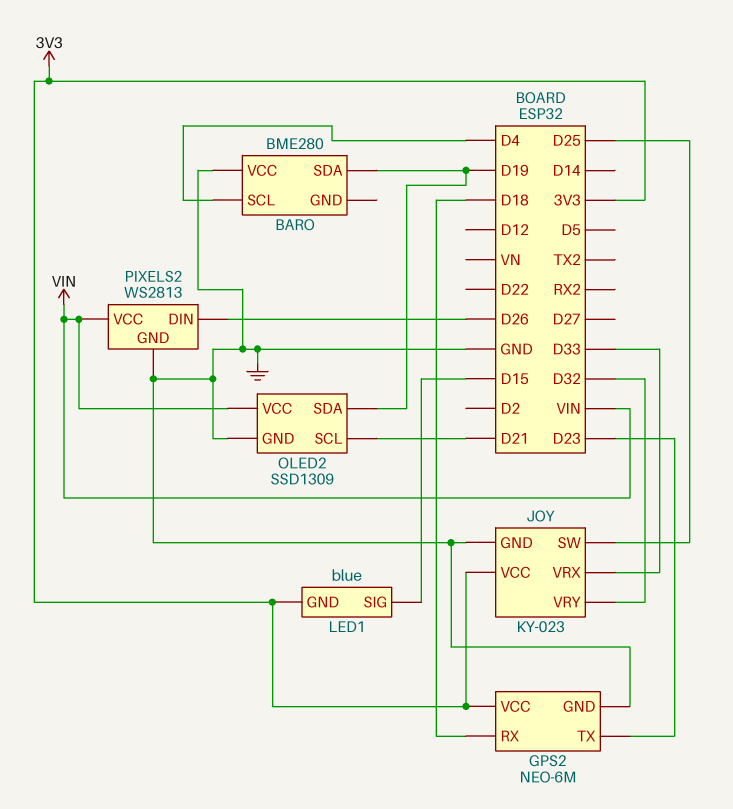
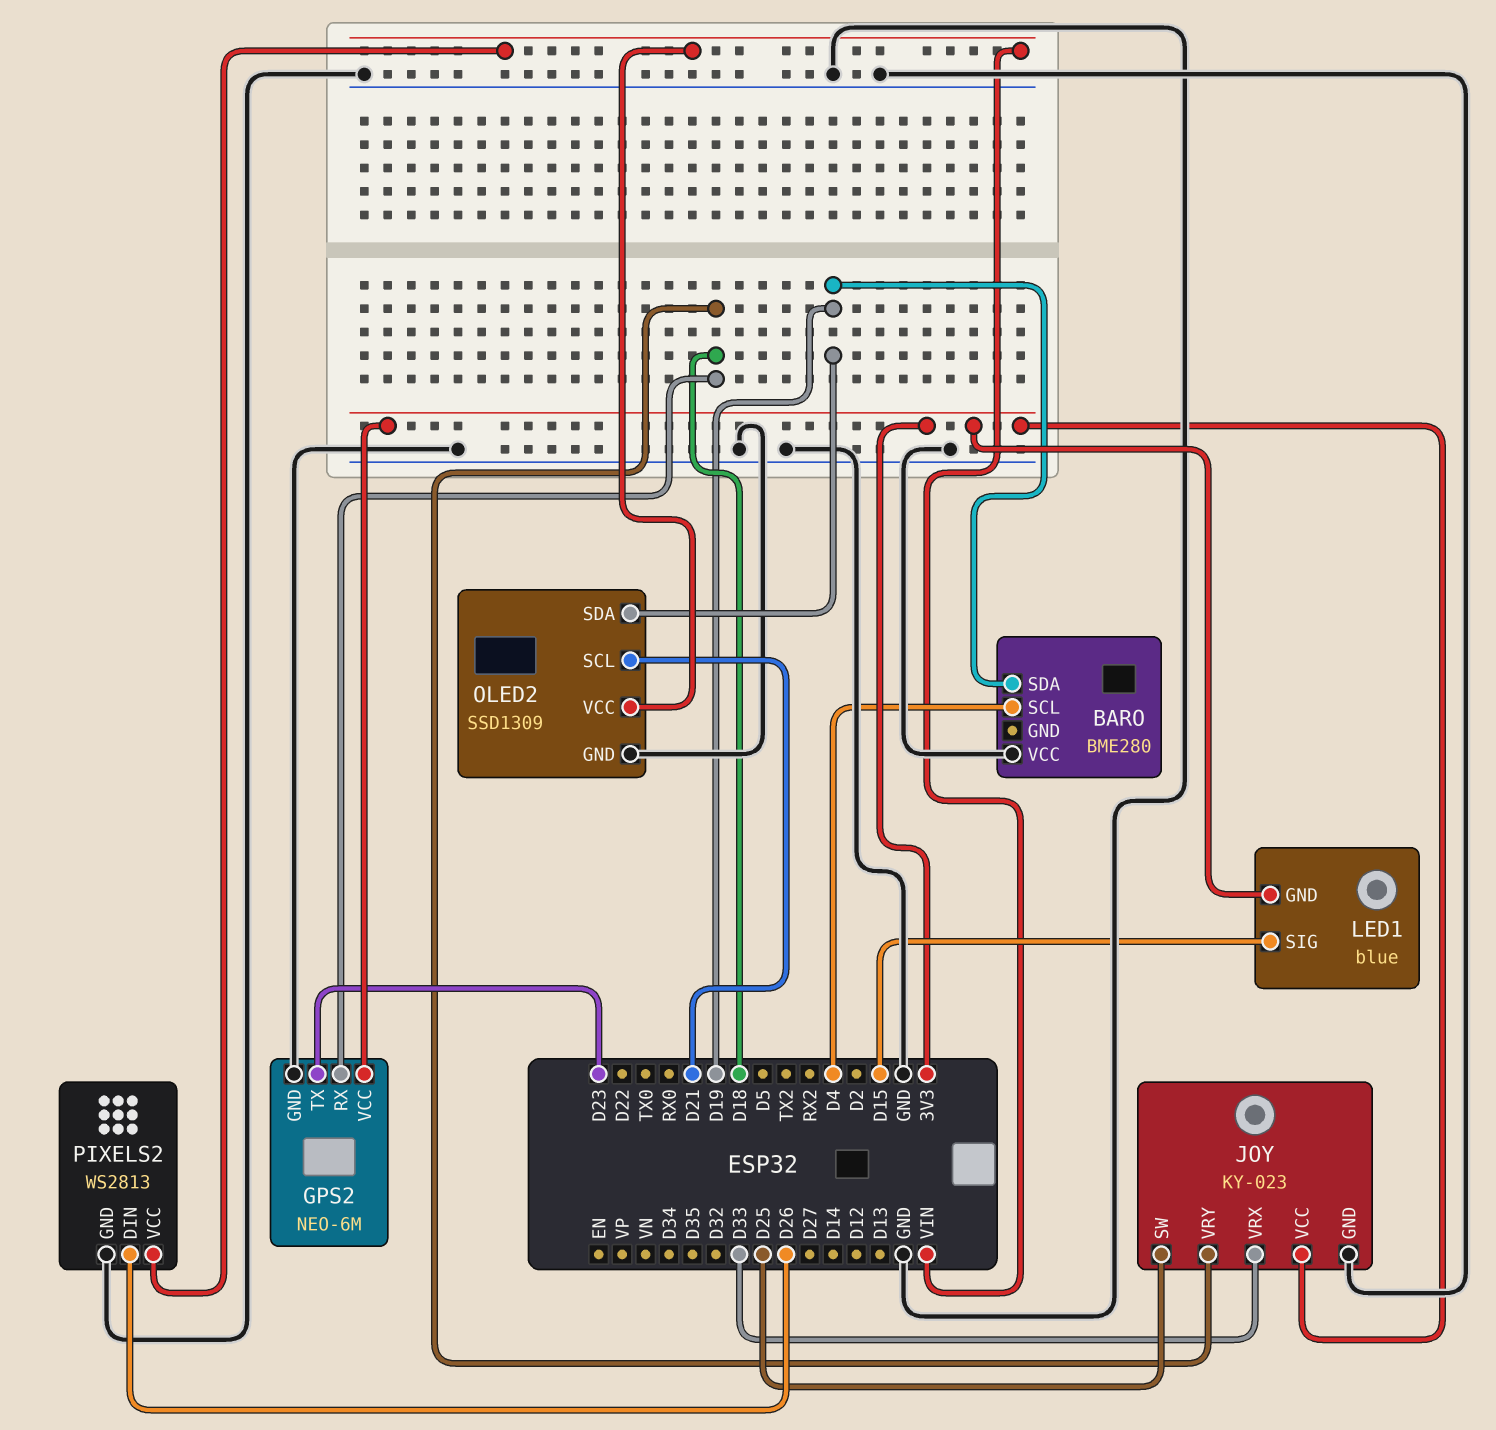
JOY pin VRY: D32 -> D18

